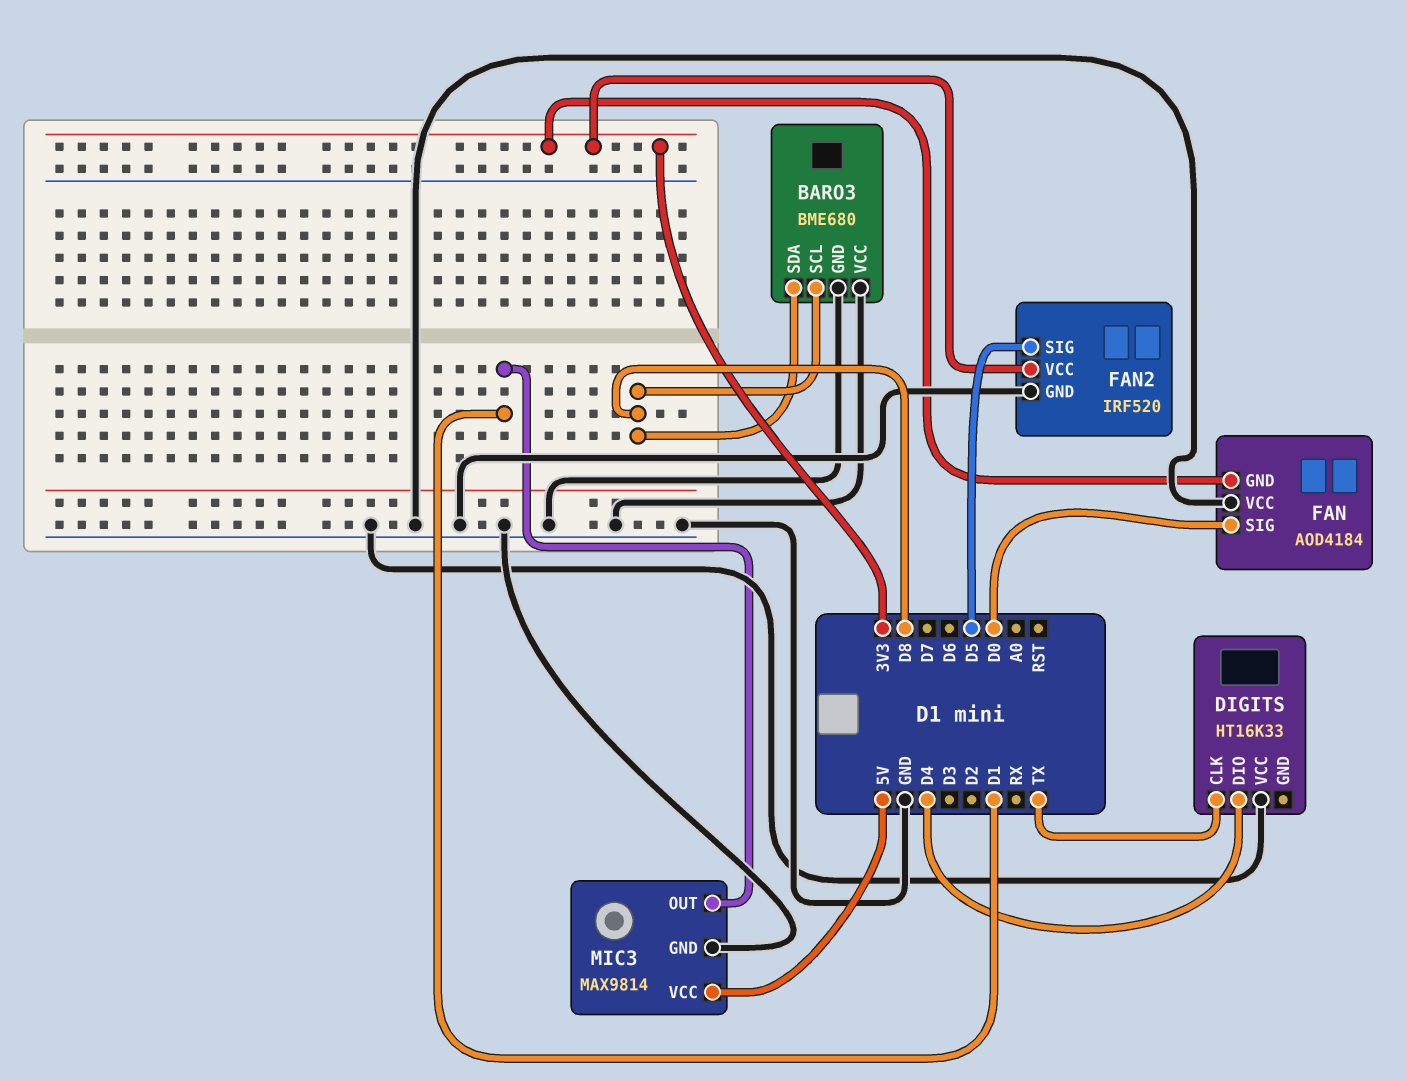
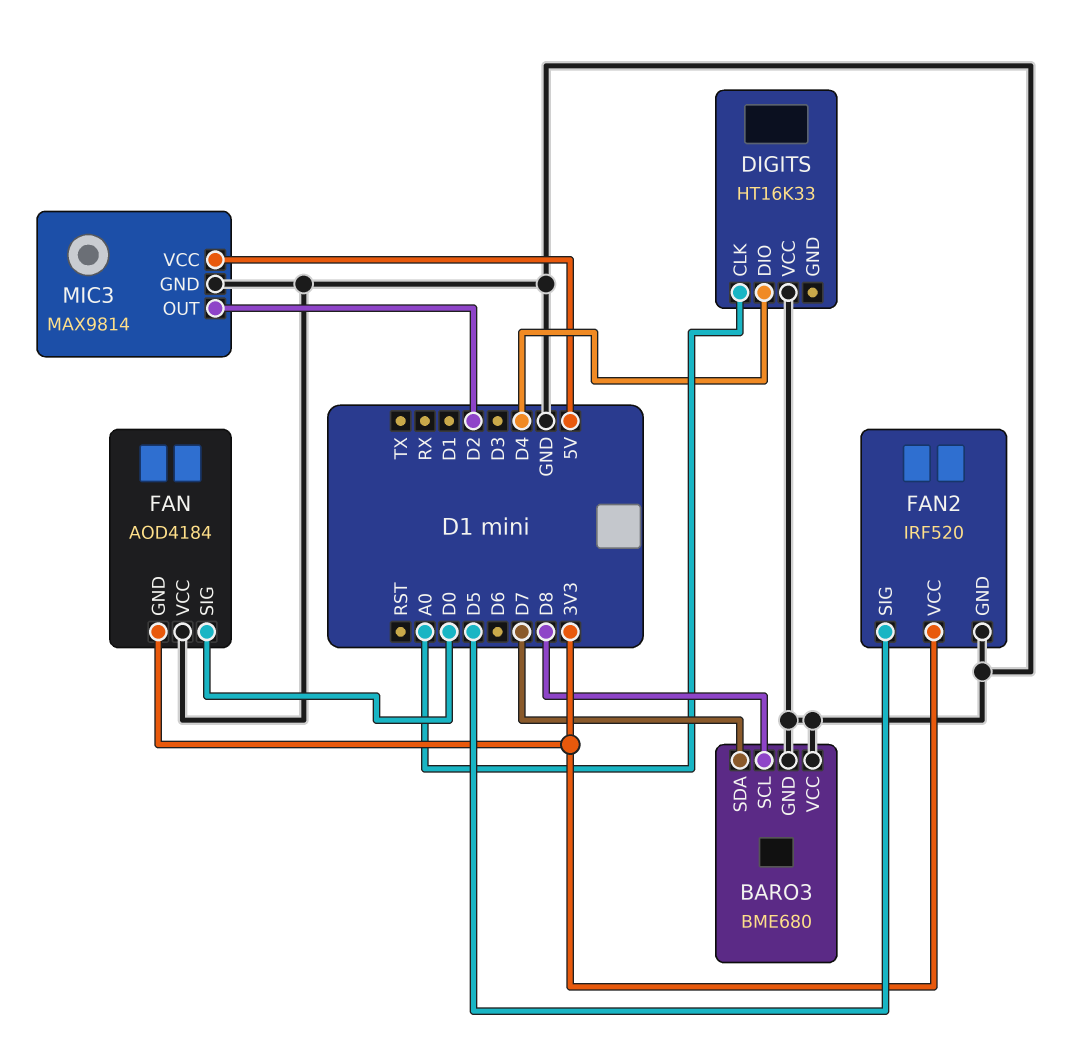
BARO3 pin SDA: D8 -> D7
DIGITS pin CLK: TX -> A0
MIC3 pin OUT: D1 -> D2

